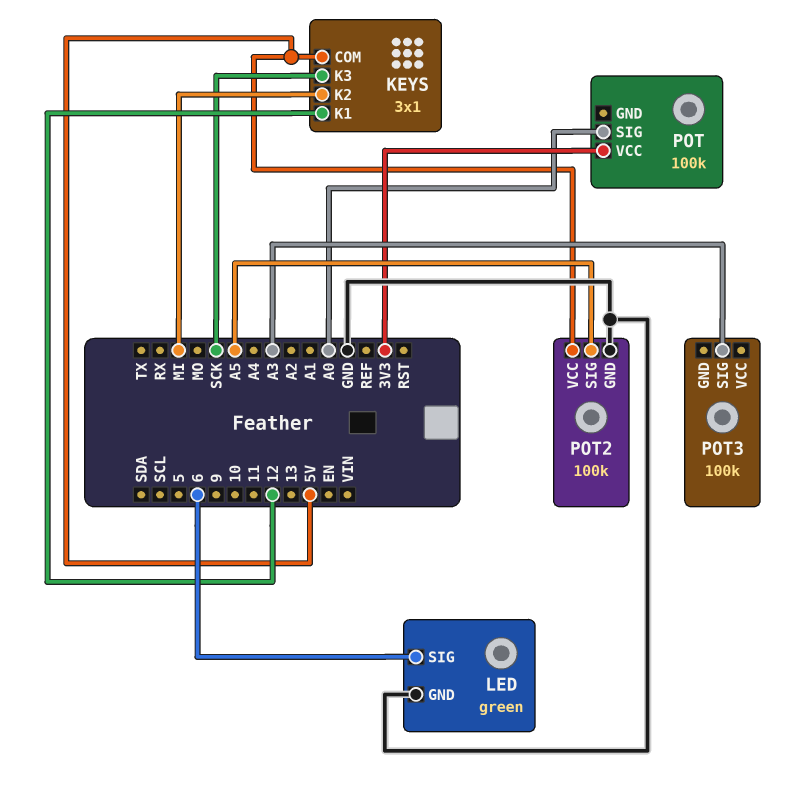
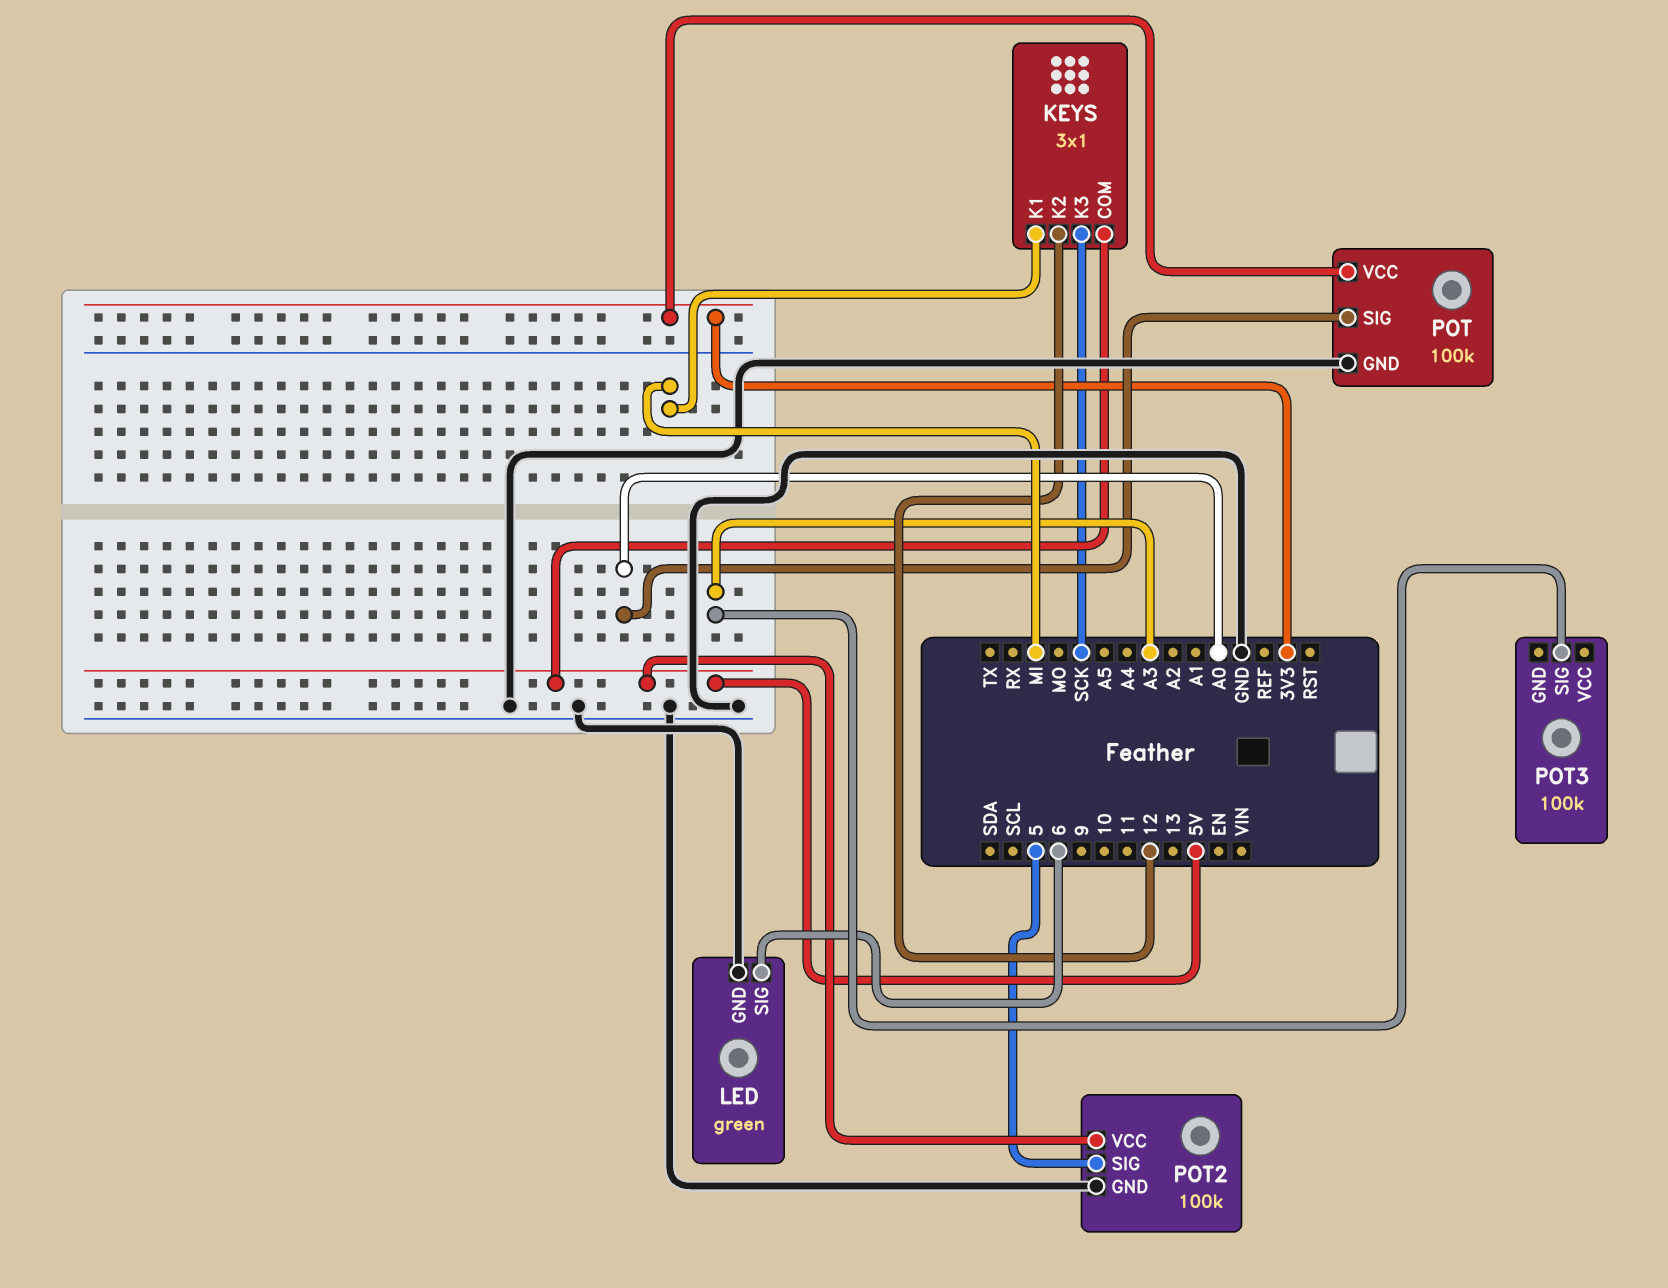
KEYS pin K1: 12 -> MI
KEYS pin K2: MI -> 12
POT pin GND: none -> GND
POT2 pin SIG: A5 -> 5

